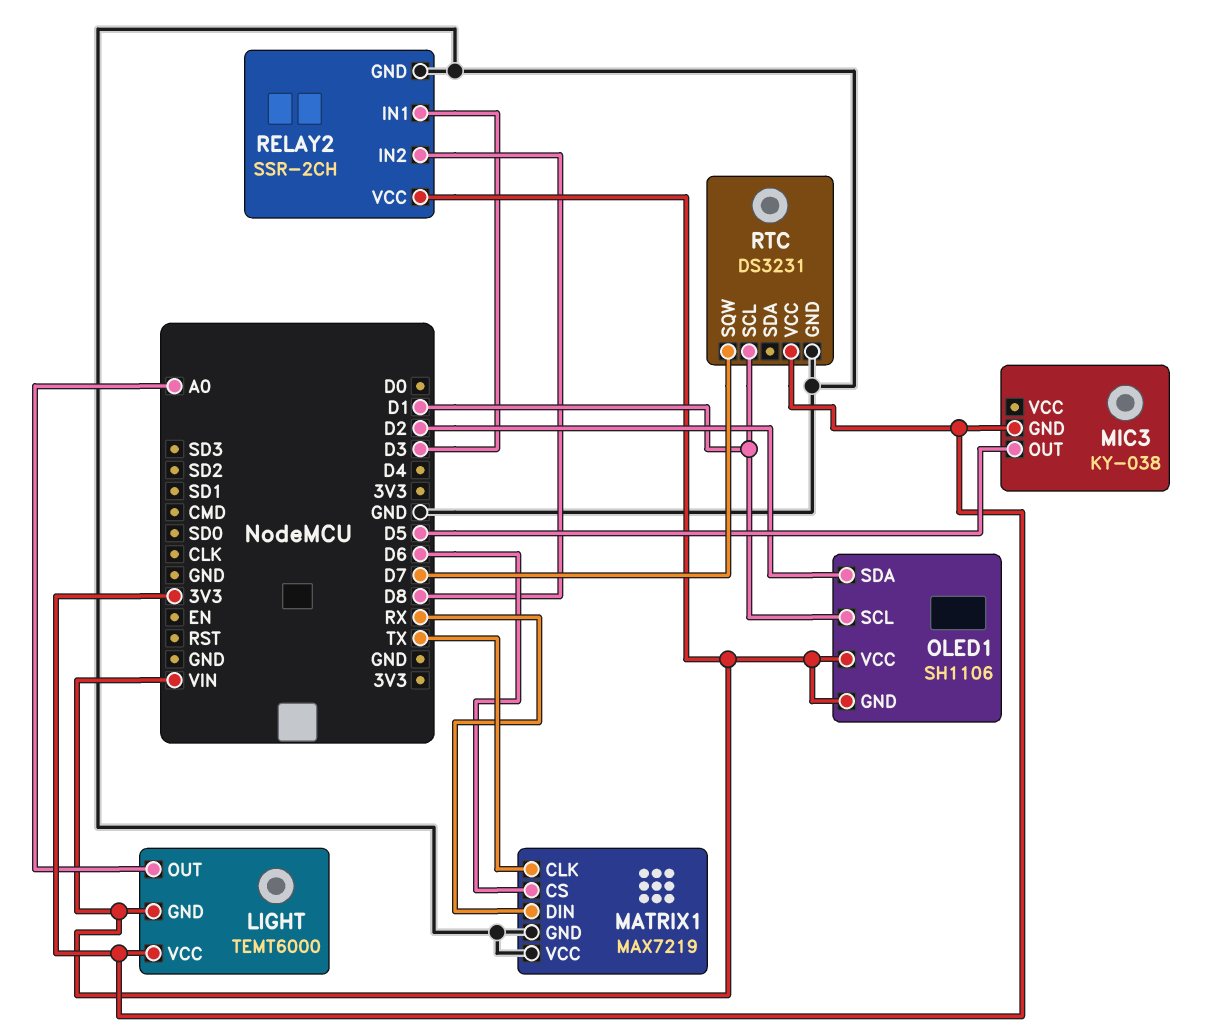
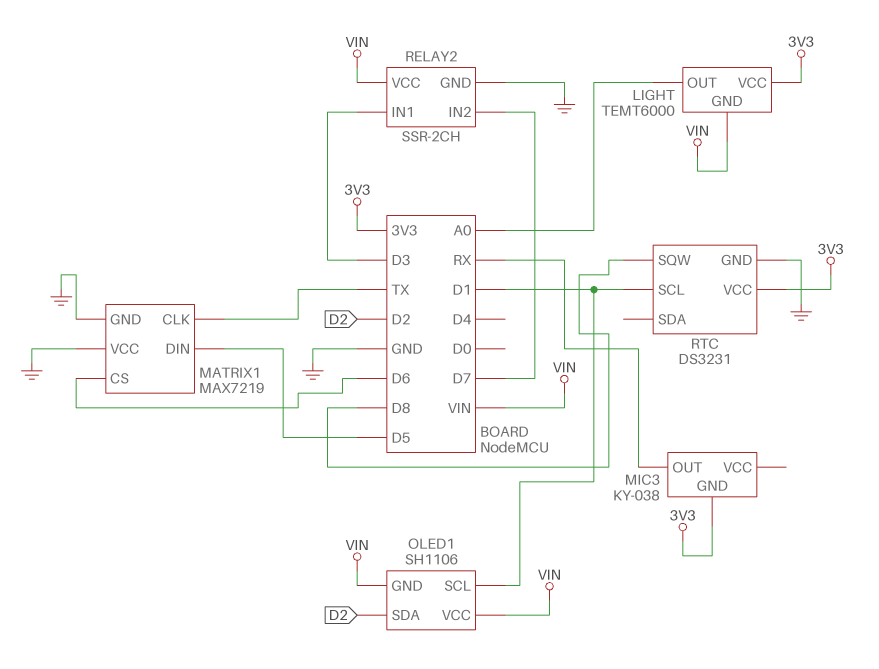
MATRIX1 pin DIN: RX -> D5
MIC3 pin OUT: D5 -> RX
RELAY2 pin IN2: D8 -> D7
RTC pin SQW: D7 -> D8

